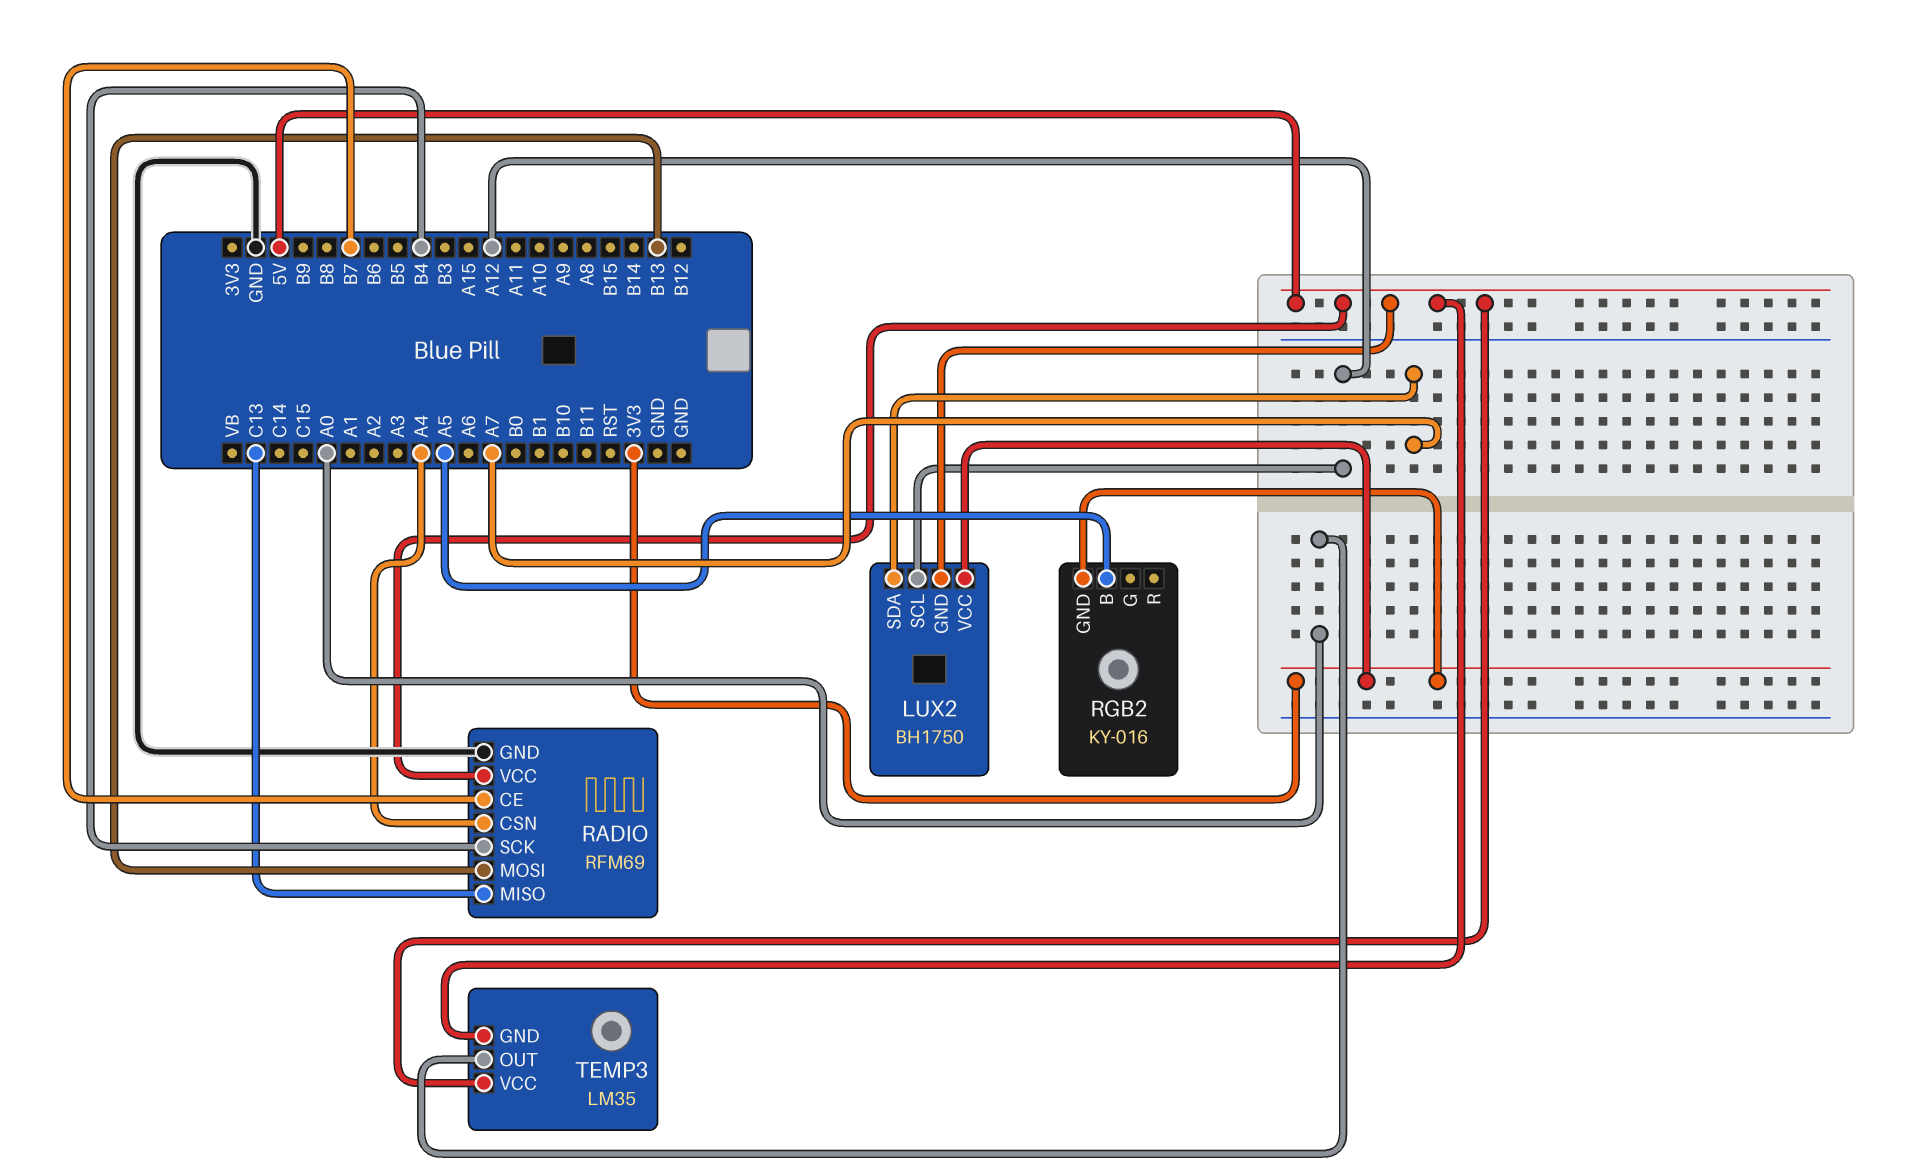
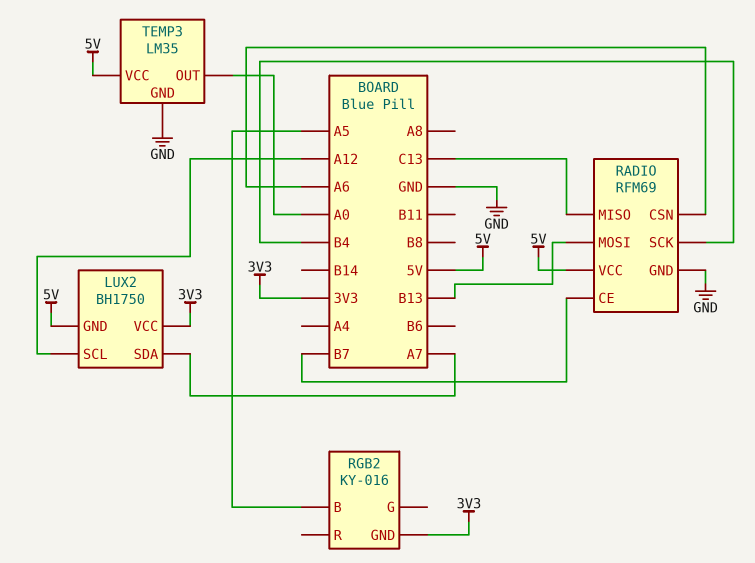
RADIO pin CSN: A4 -> A6
TEMP3 pin GND: 5V -> GND

